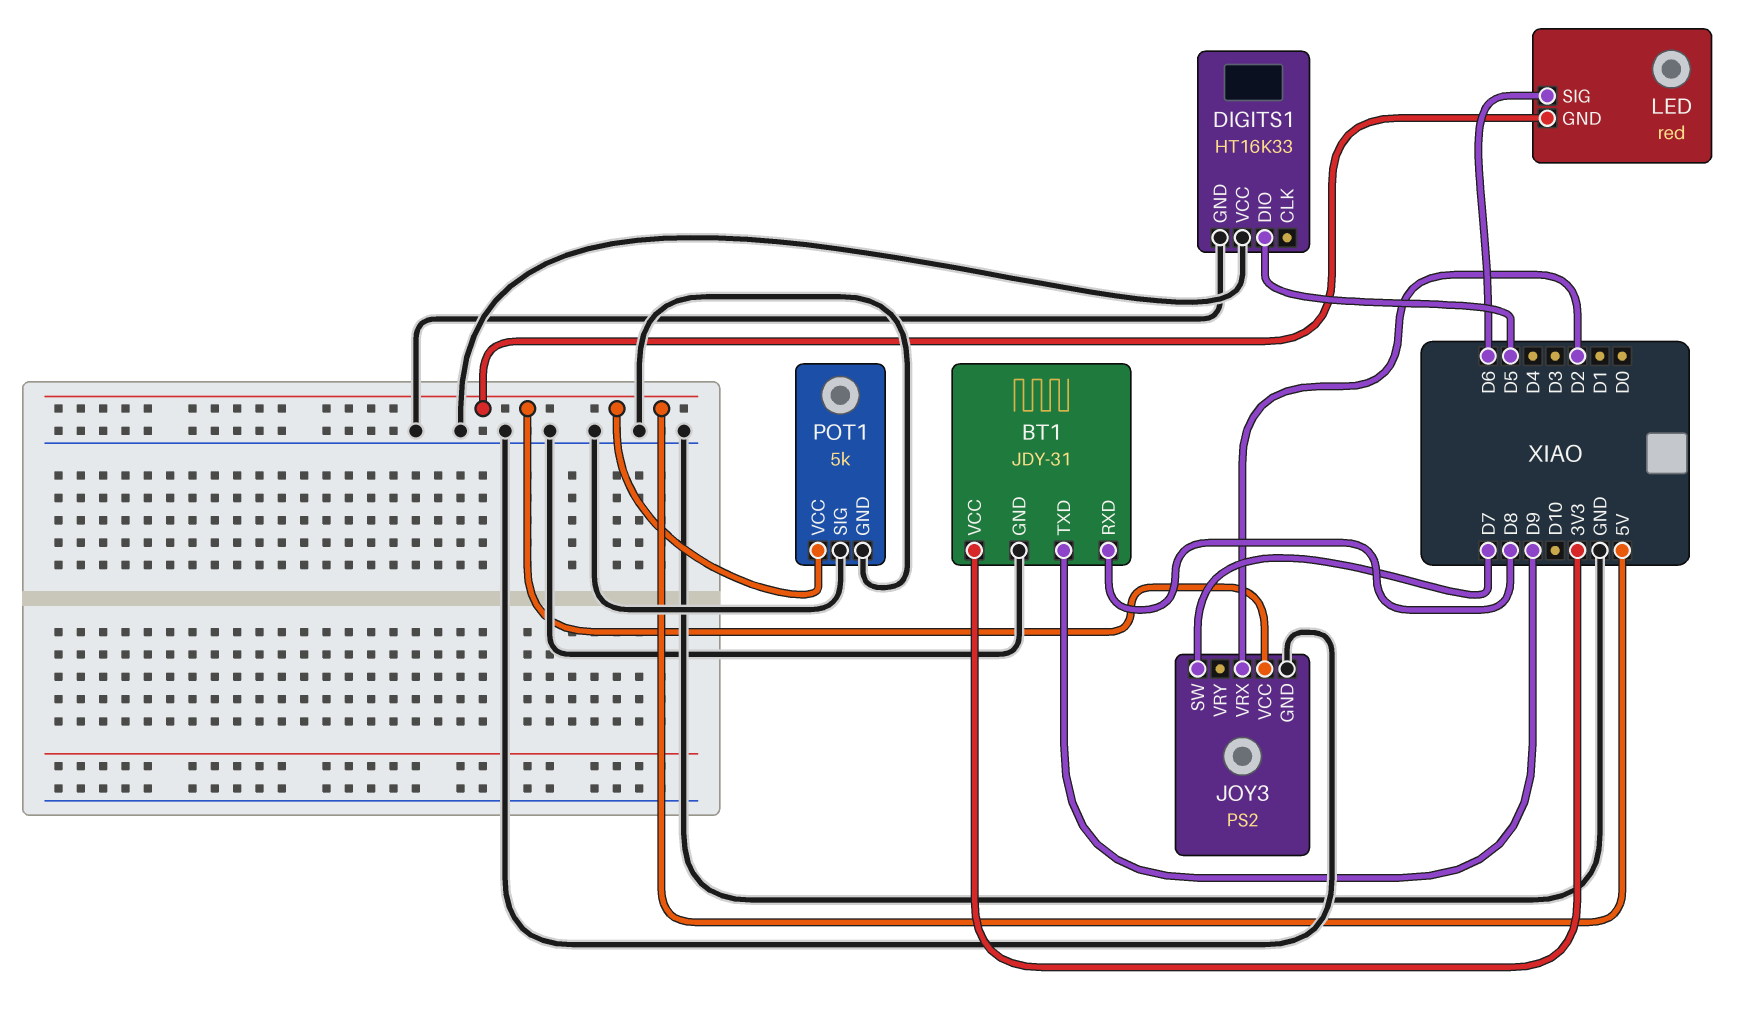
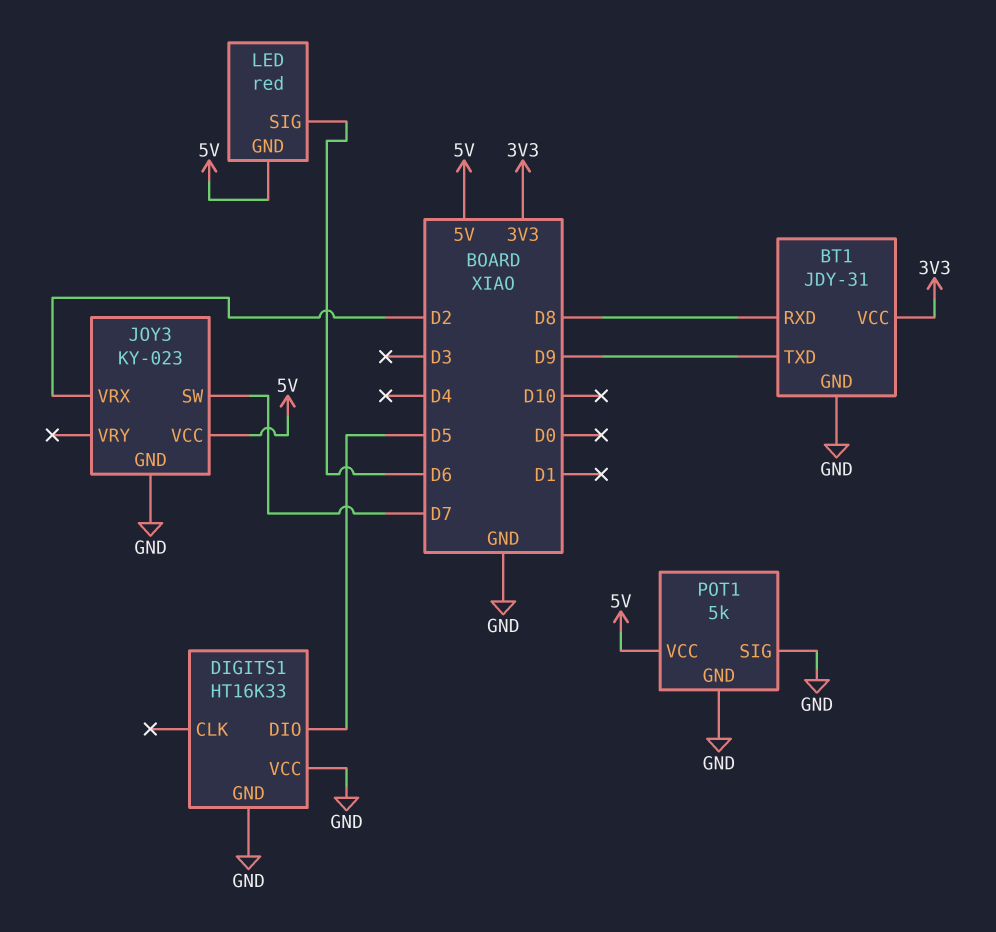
JOY3: PS2 -> KY-023

